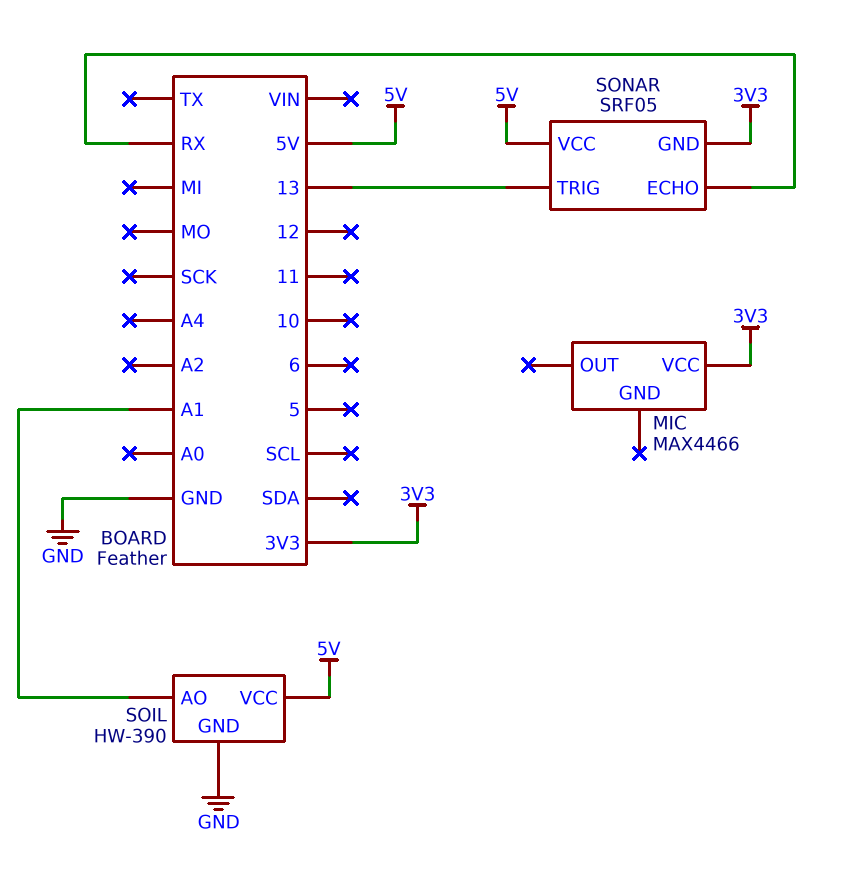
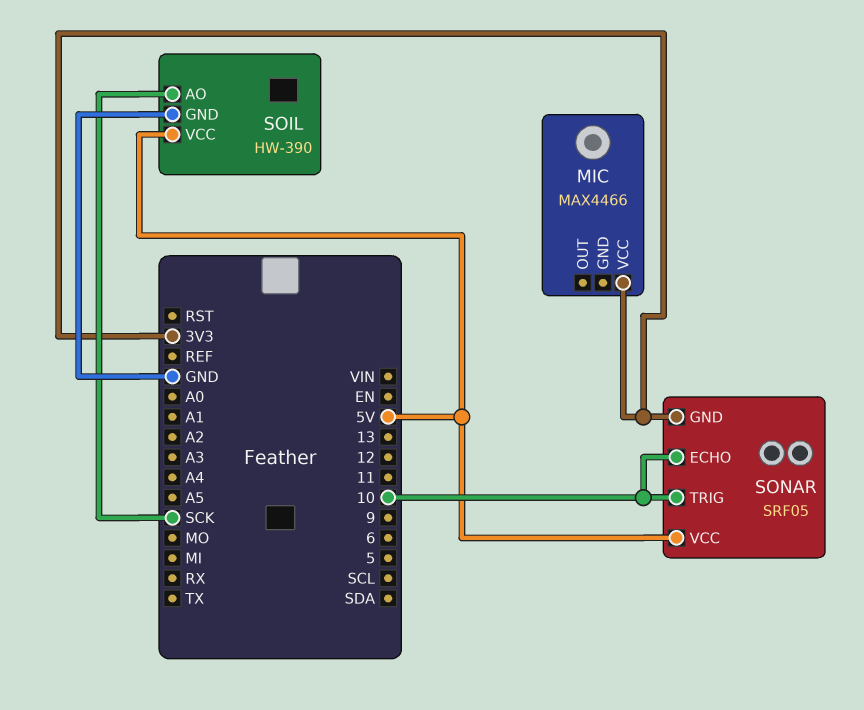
SOIL pin AO: A1 -> SCK
SONAR pin ECHO: RX -> 10
SONAR pin TRIG: 13 -> 10

